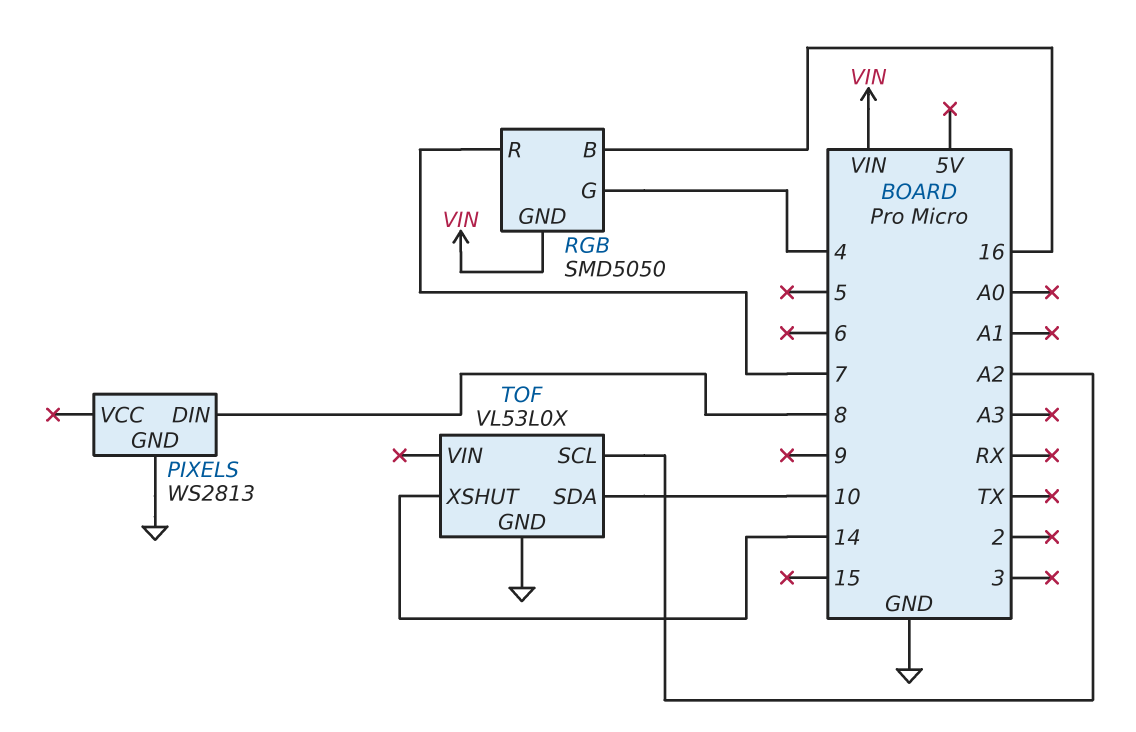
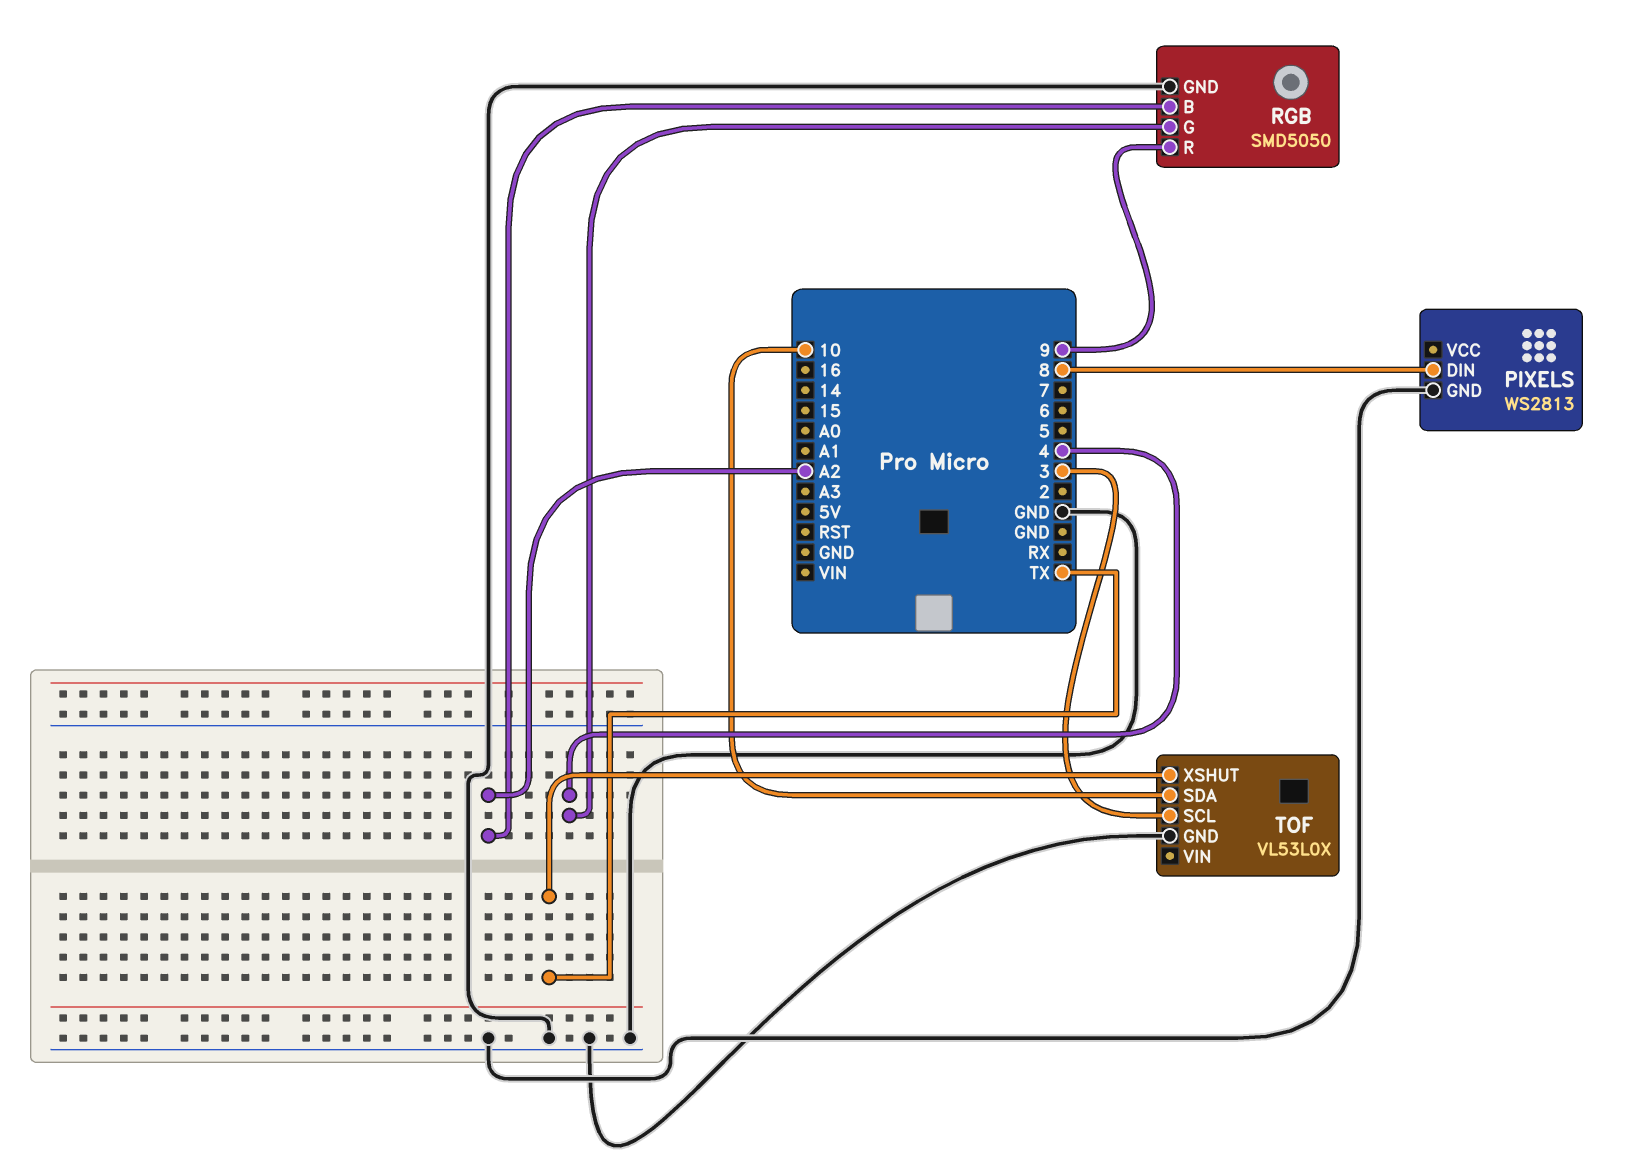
RGB pin B: 16 -> A2
RGB pin GND: VIN -> GND
RGB pin R: 7 -> 9
TOF pin SCL: A2 -> 3
TOF pin XSHUT: 14 -> TX

